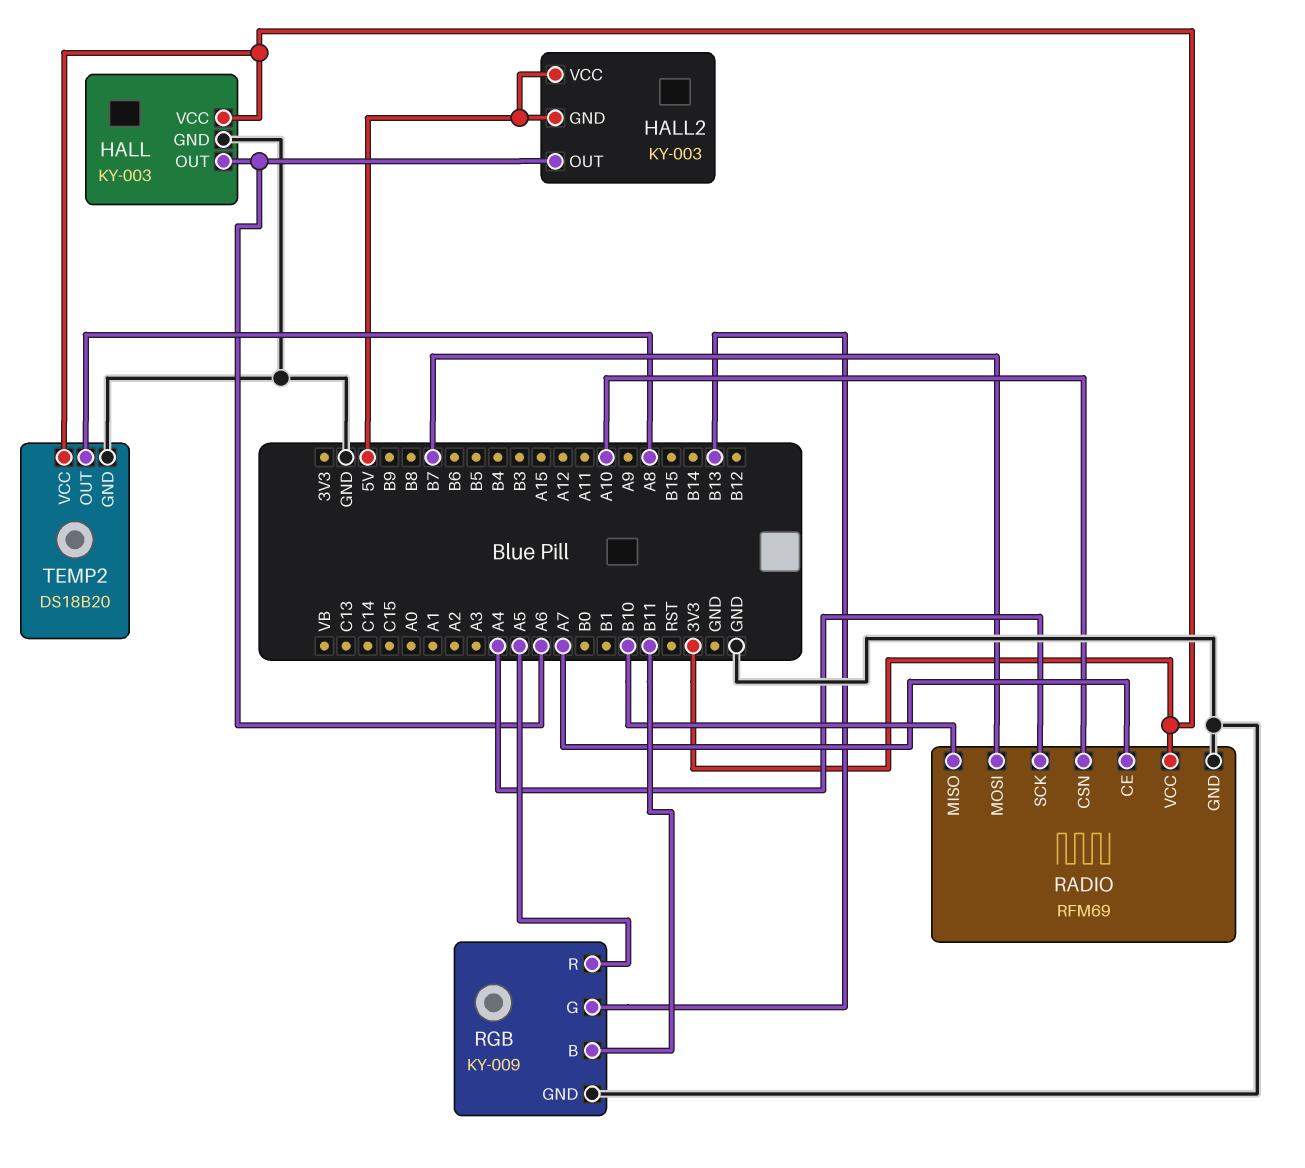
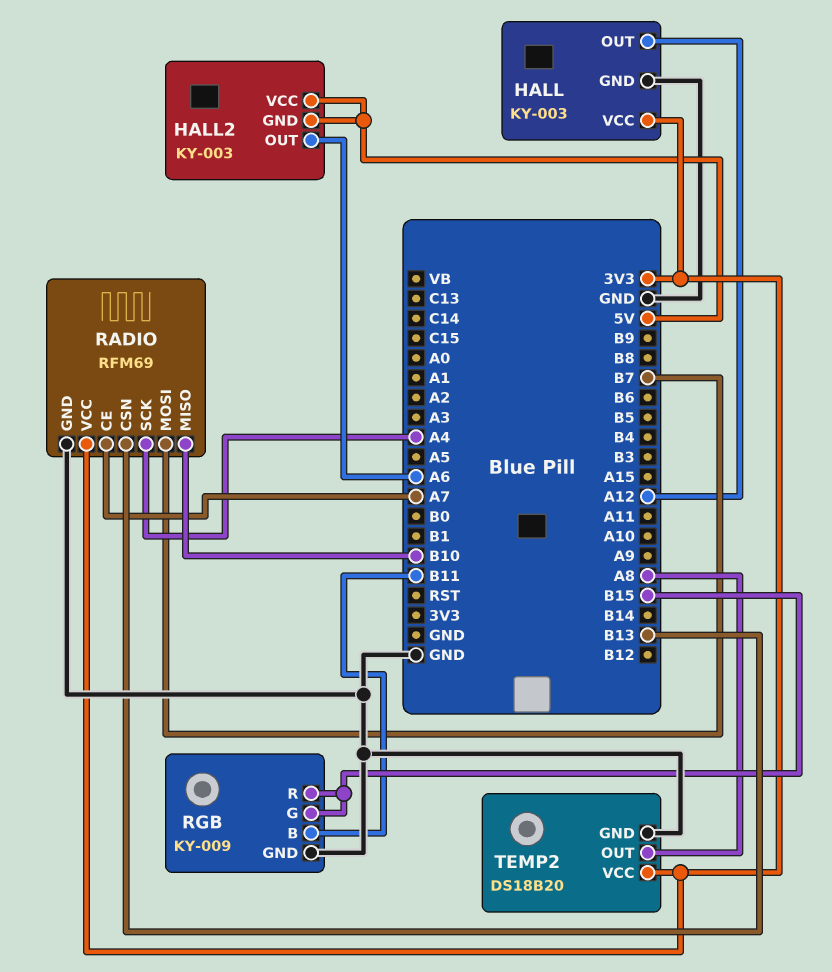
HALL pin OUT: A6 -> A12
RADIO pin CSN: A10 -> B13
RGB pin G: B13 -> B15
RGB pin R: A5 -> B15

